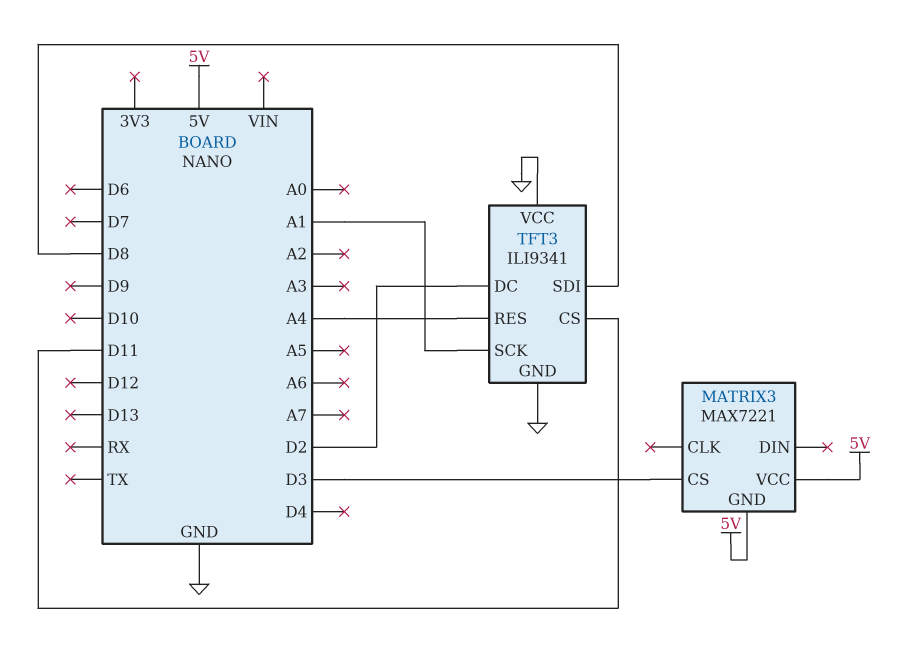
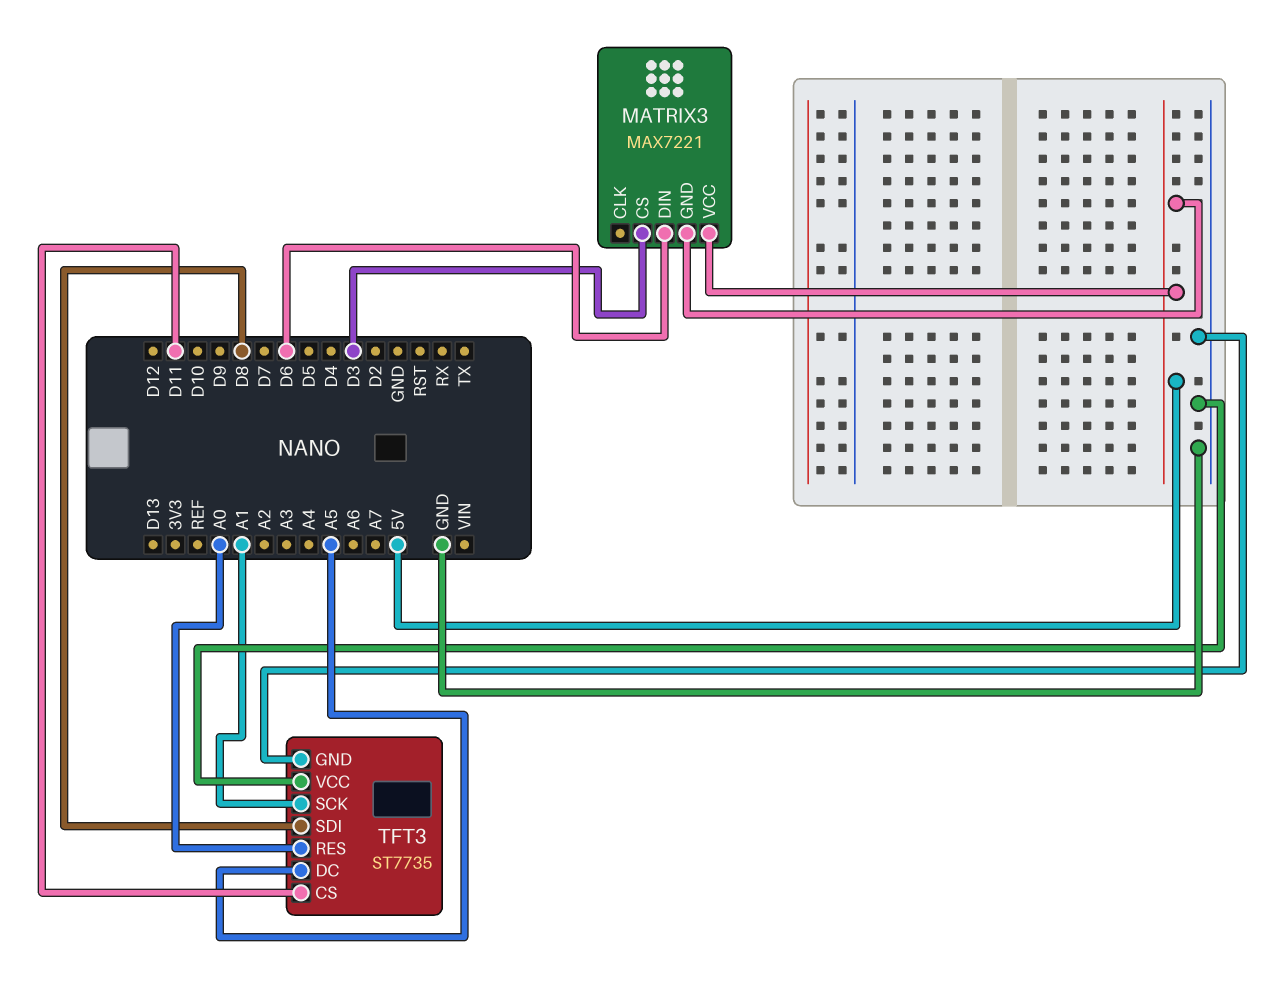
MATRIX3 pin DIN: none -> D6
TFT3: ILI9341 -> ST7735
TFT3 pin DC: D2 -> A5
TFT3 pin RES: A4 -> A0

